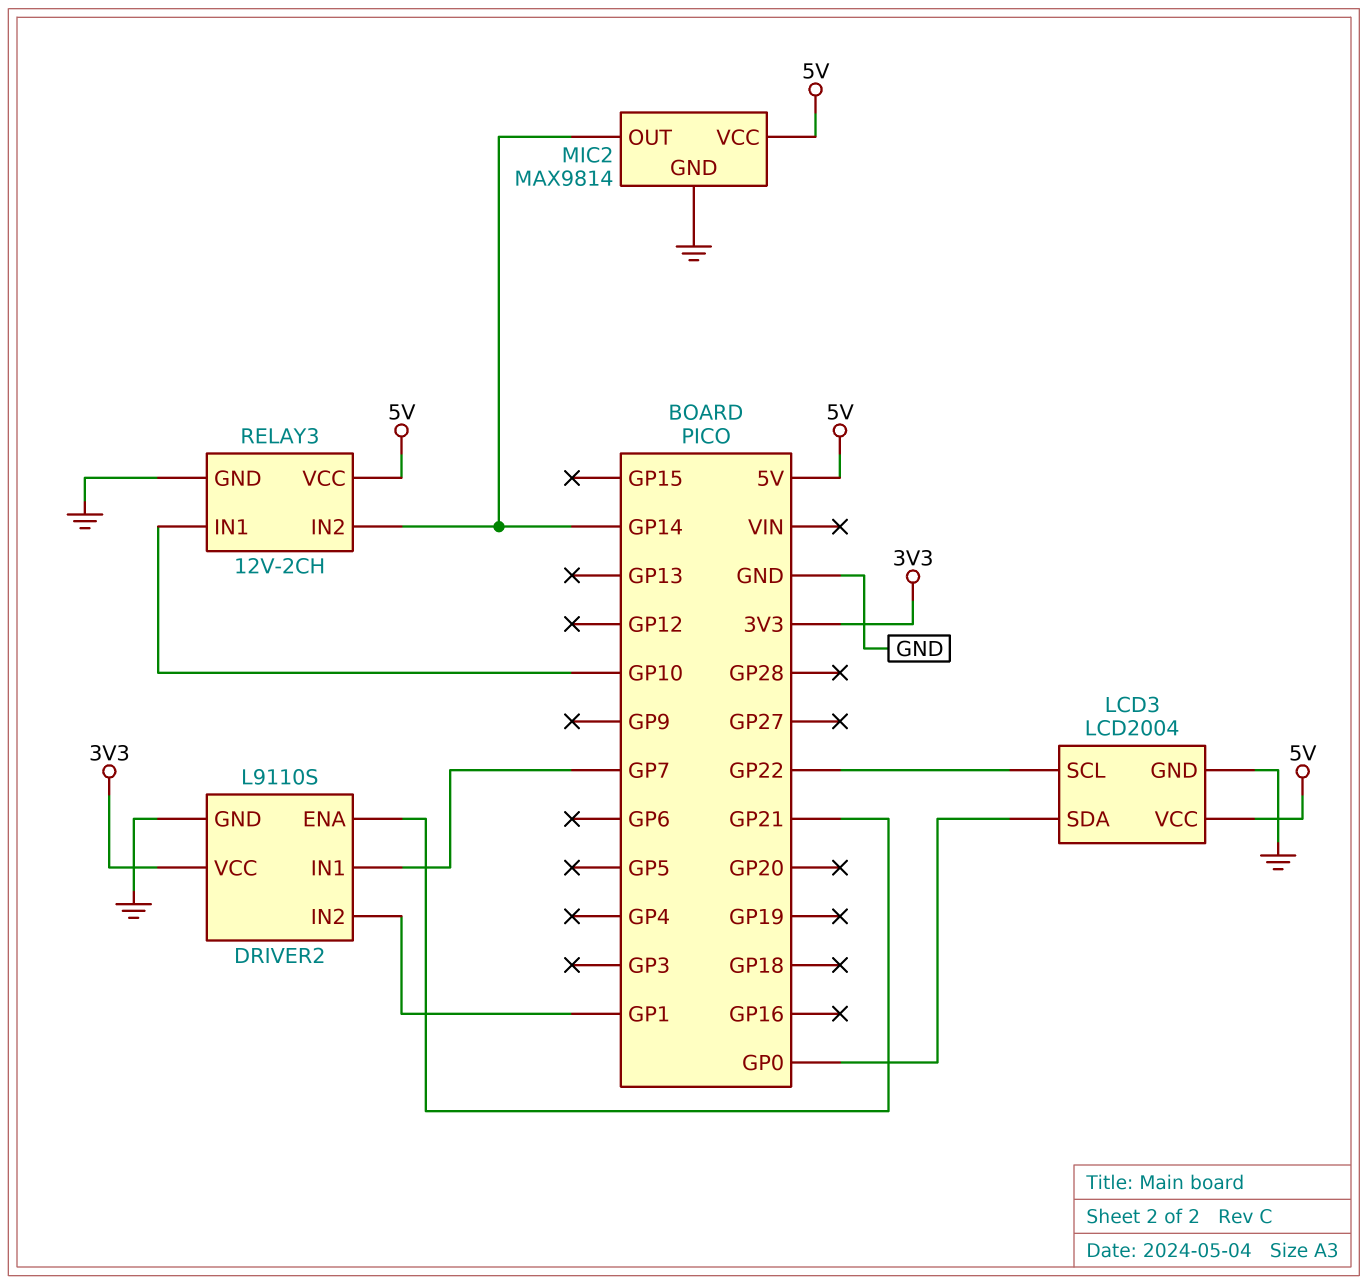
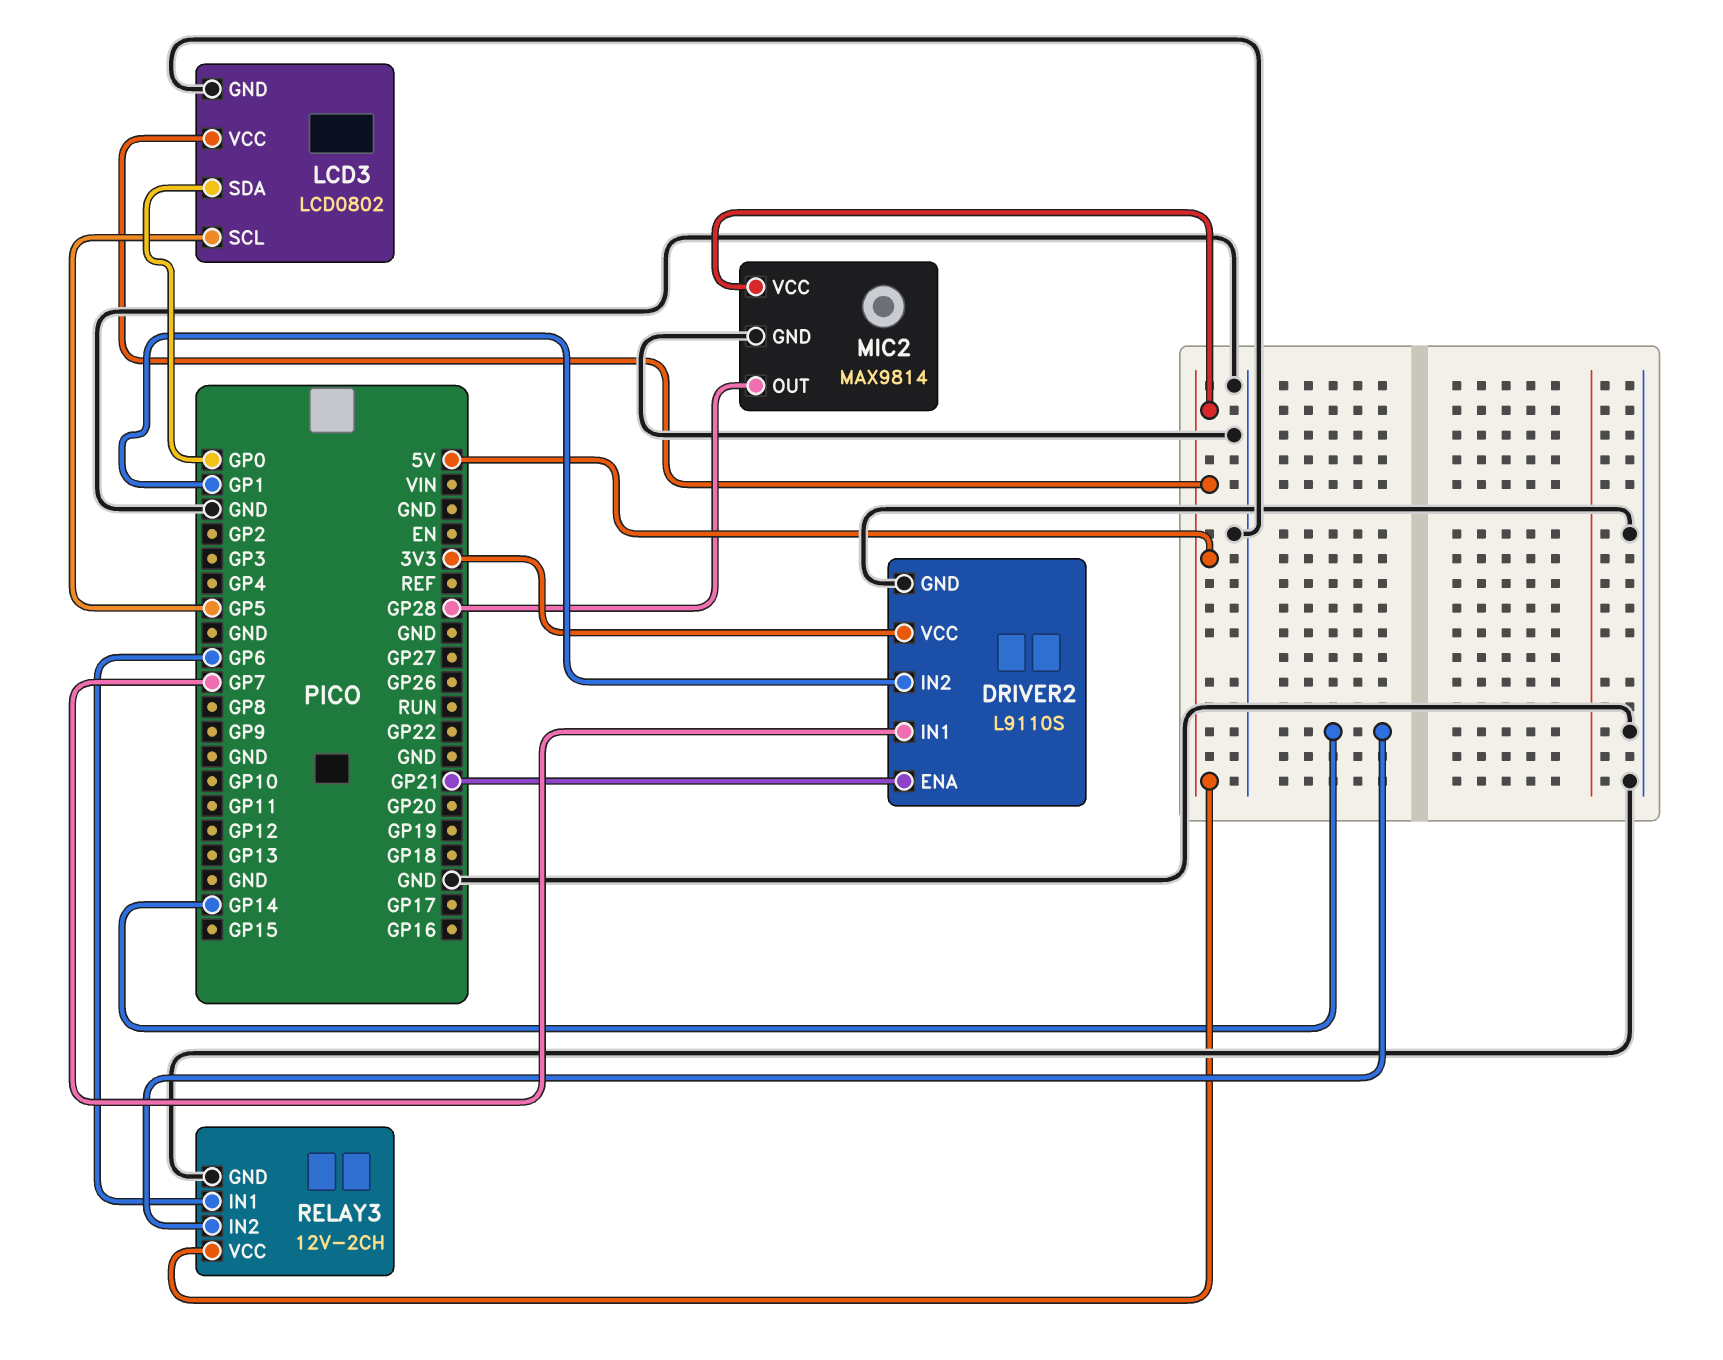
LCD3: LCD2004 -> LCD0802
LCD3 pin SCL: GP22 -> GP5
MIC2 pin OUT: GP14 -> GP28
RELAY3 pin IN1: GP10 -> GP6

